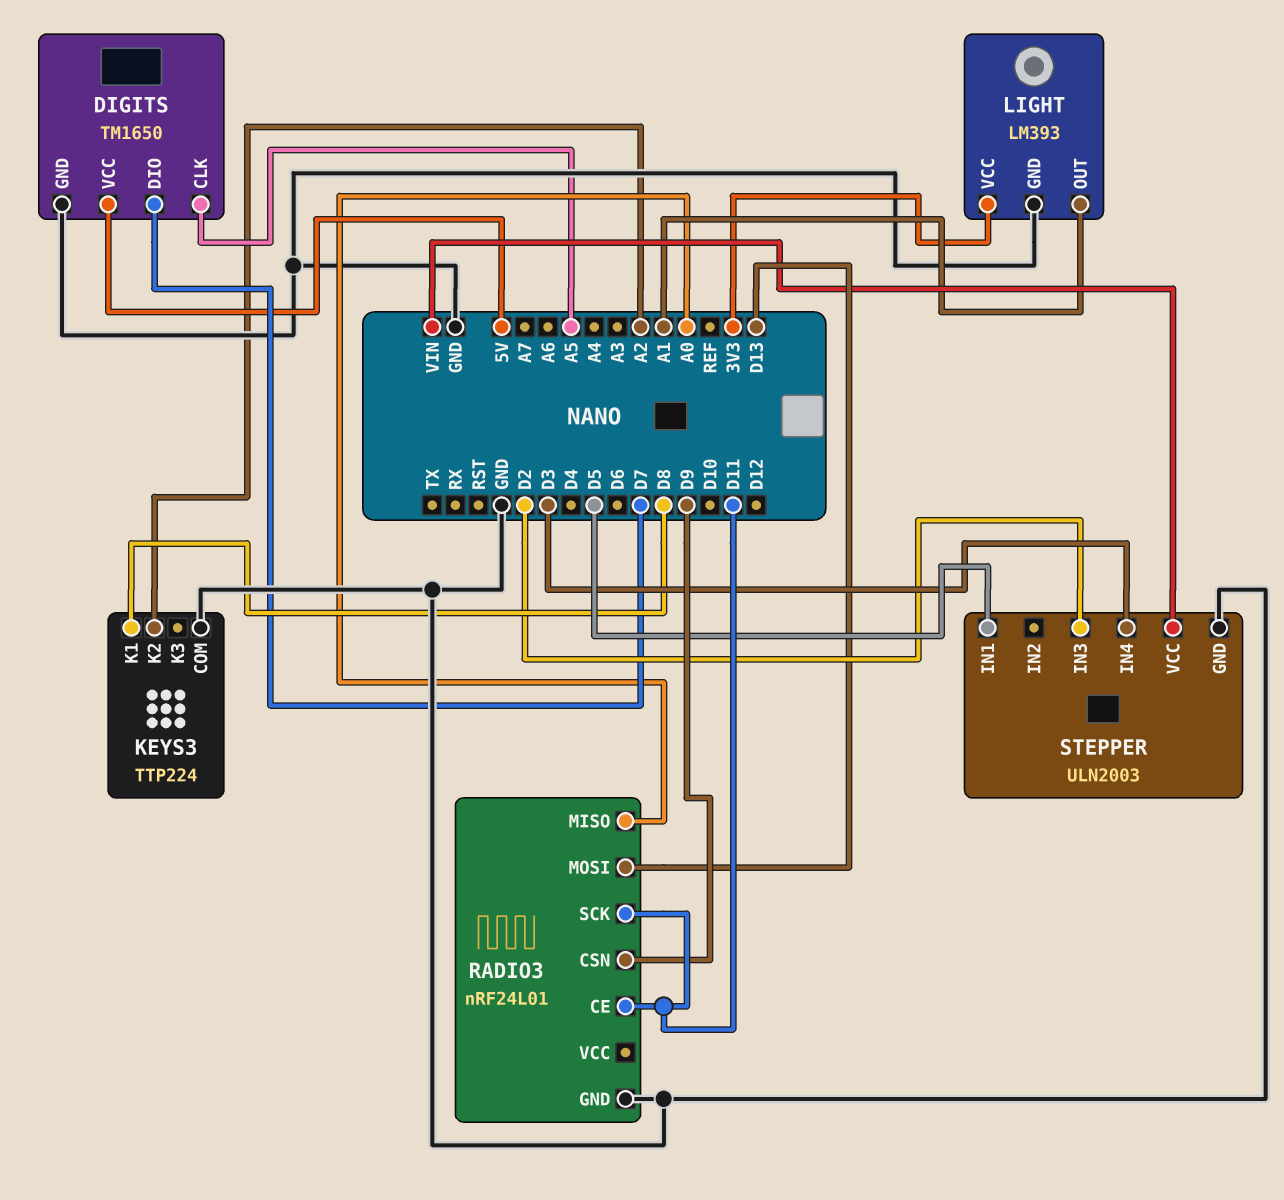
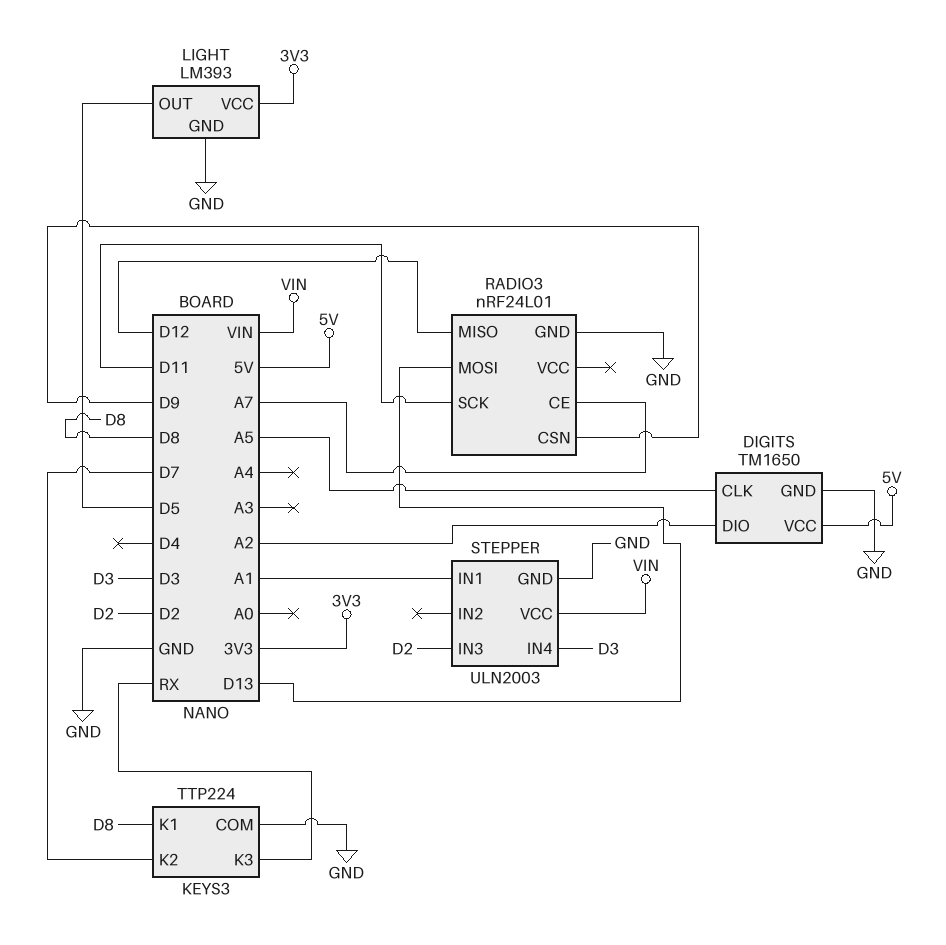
DIGITS pin DIO: D7 -> A2
KEYS3 pin K2: A2 -> D7
KEYS3 pin K3: none -> RX
LIGHT pin OUT: A1 -> D5
RADIO3 pin CE: D11 -> A7
RADIO3 pin MISO: A0 -> D12
STEPPER pin IN1: D5 -> A1

